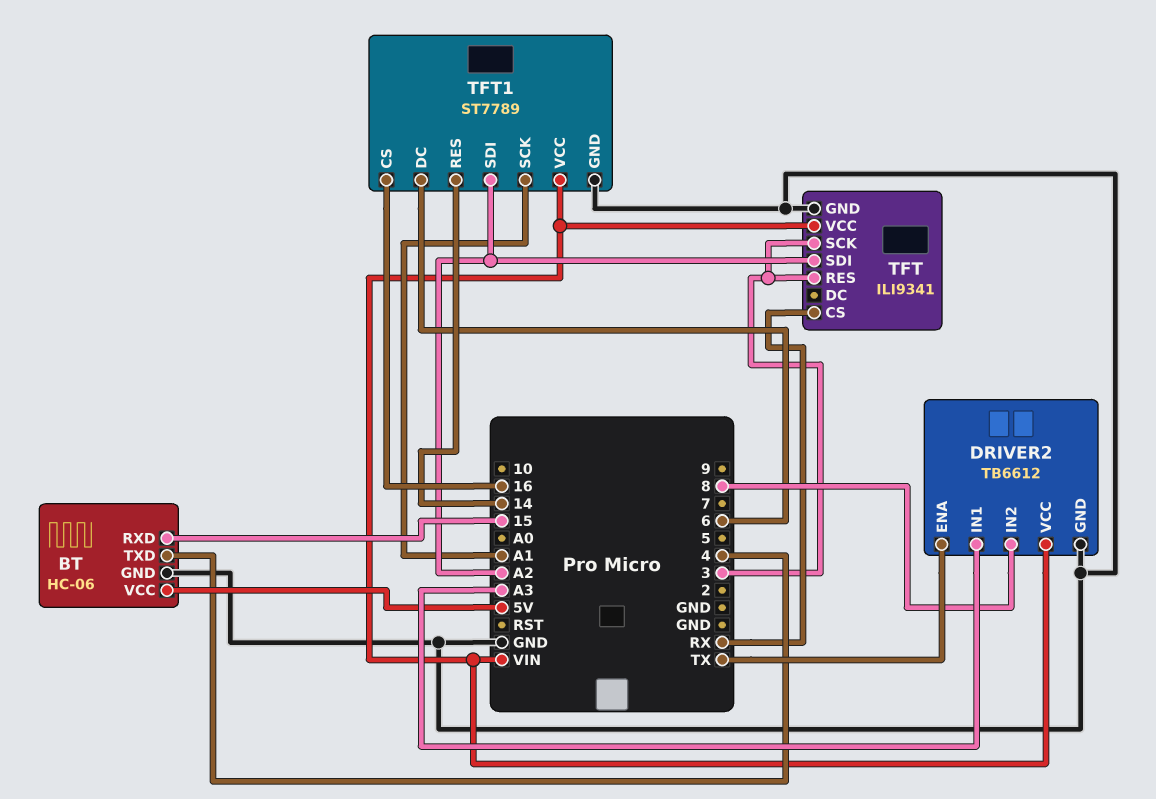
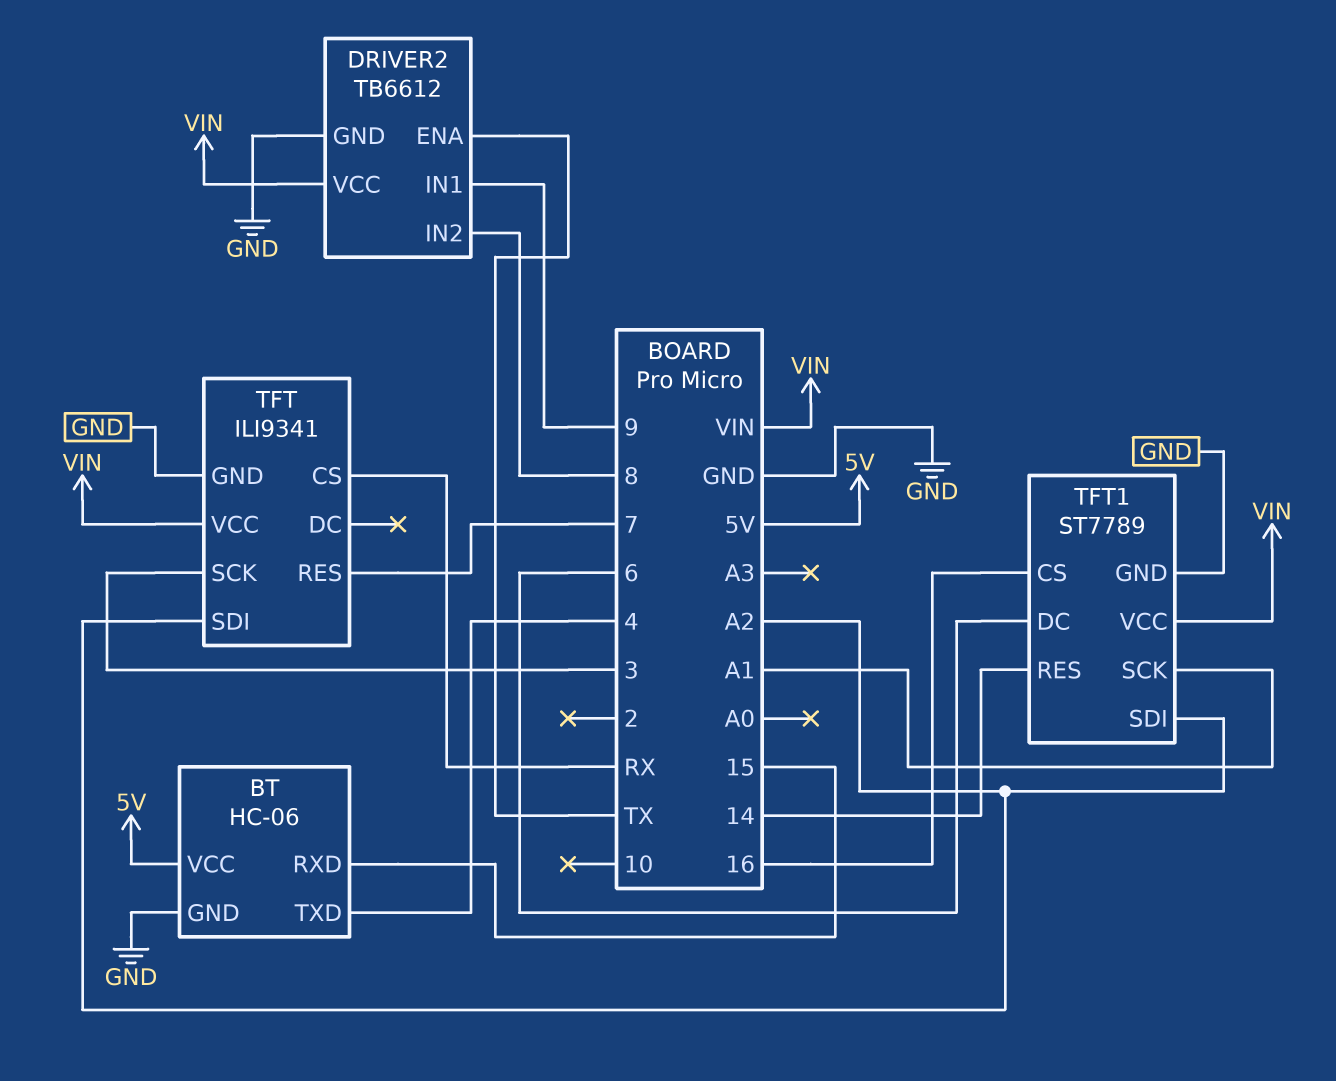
DRIVER2 pin IN1: A3 -> 9
TFT pin RES: 3 -> 7

